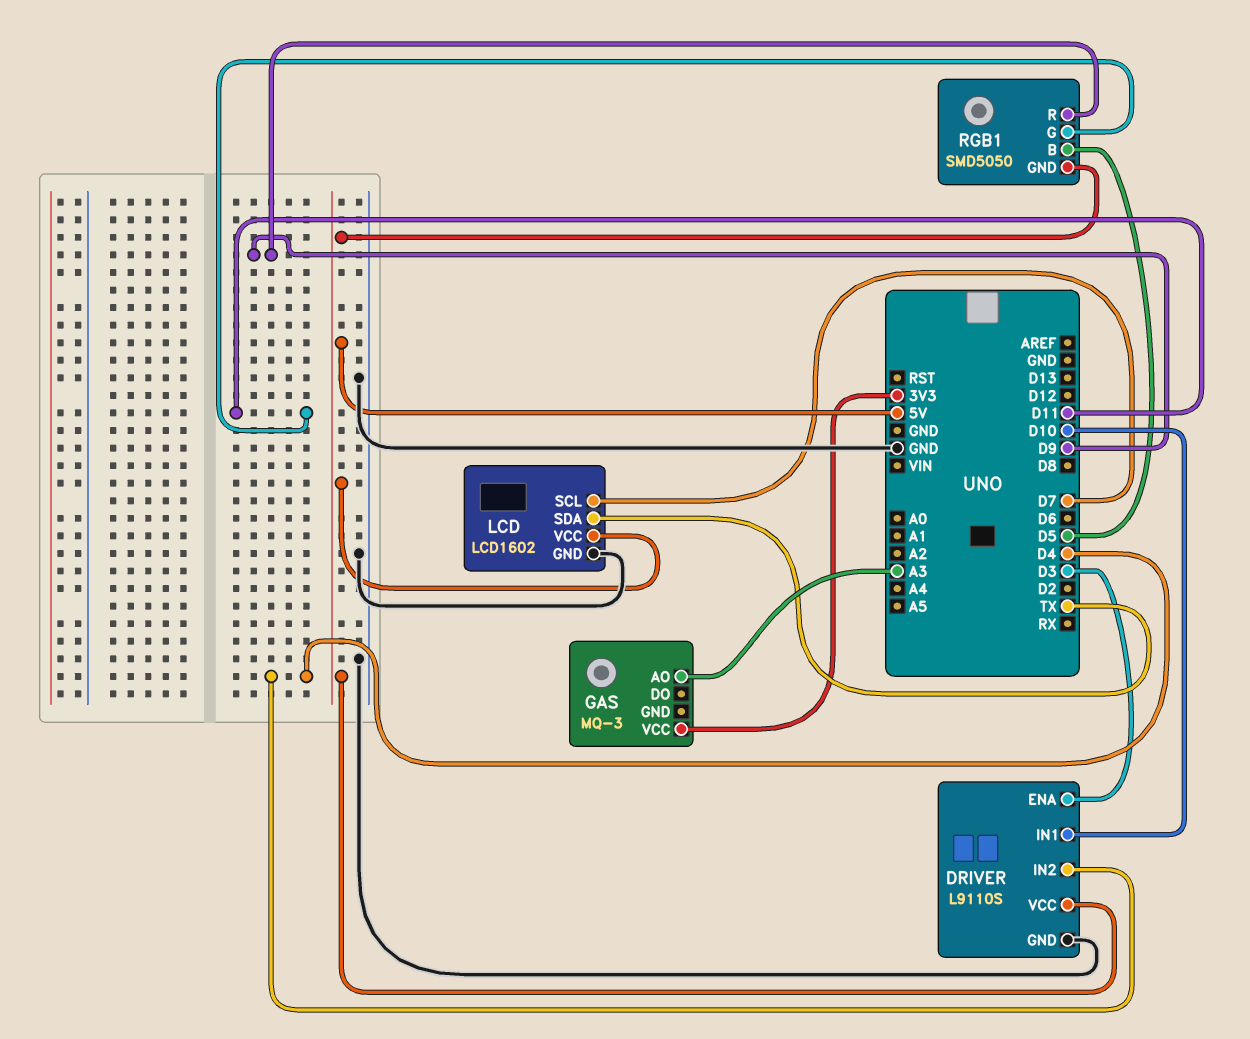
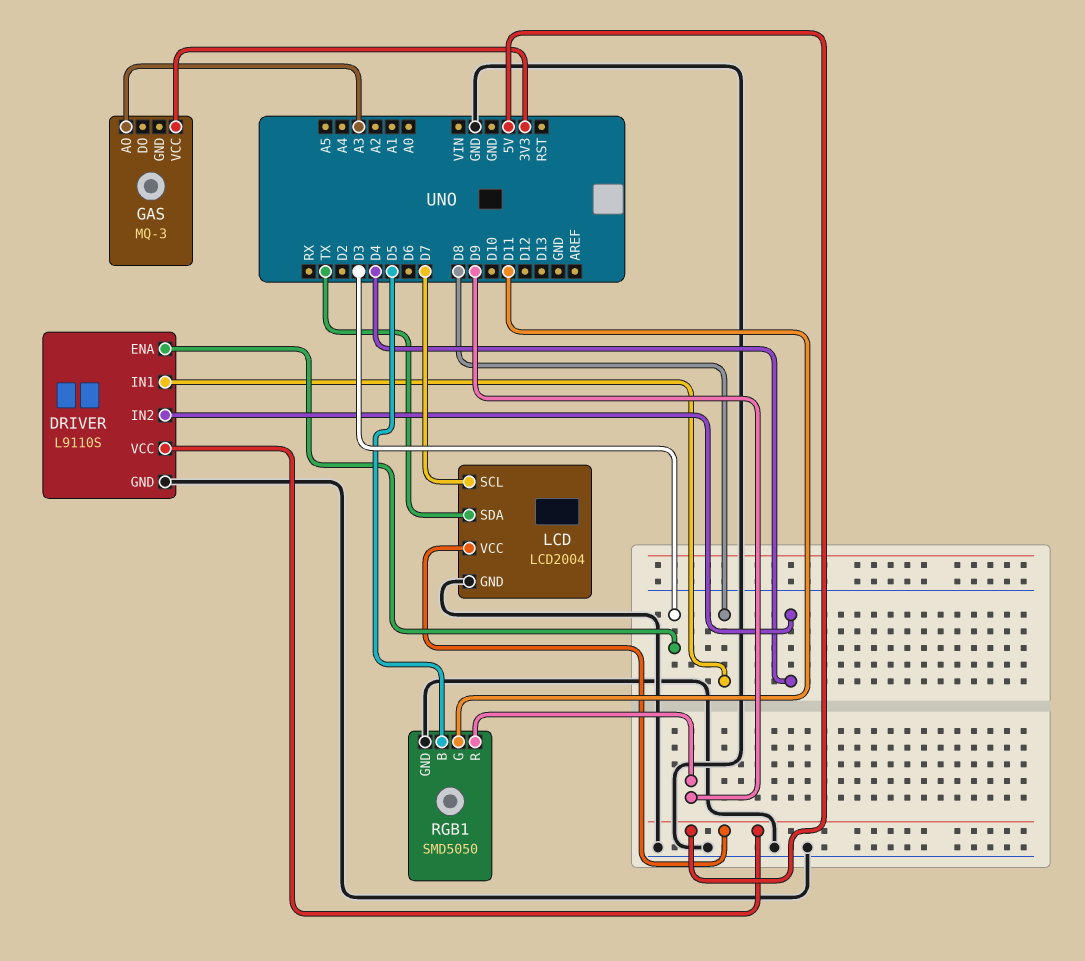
DRIVER pin IN1: D10 -> D8
LCD: LCD1602 -> LCD2004
RGB1 pin GND: 5V -> GND

